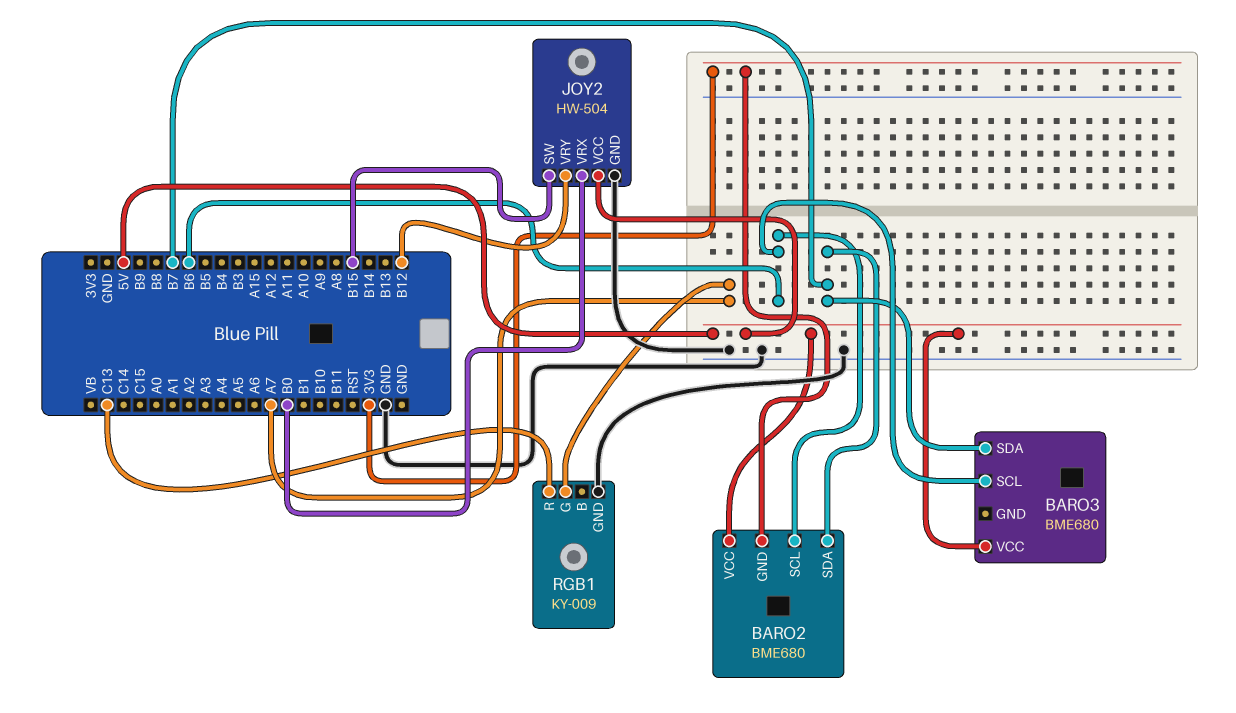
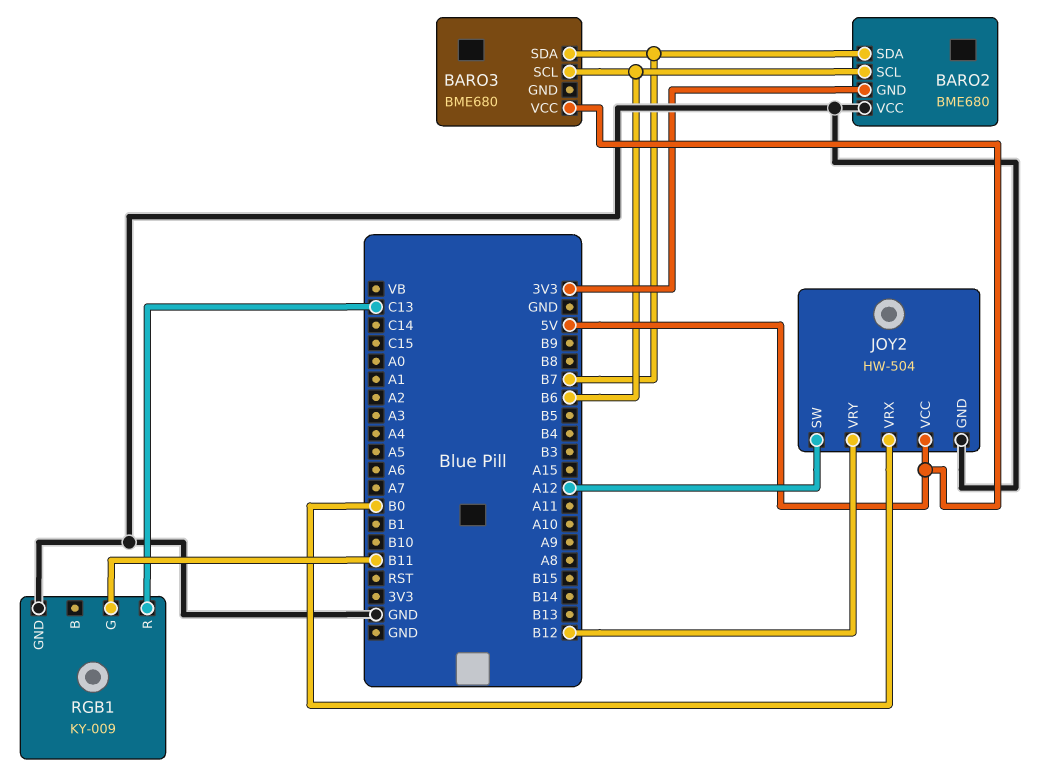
BARO2 pin VCC: 5V -> GND
JOY2 pin SW: B15 -> A12
RGB1 pin G: A7 -> B11

